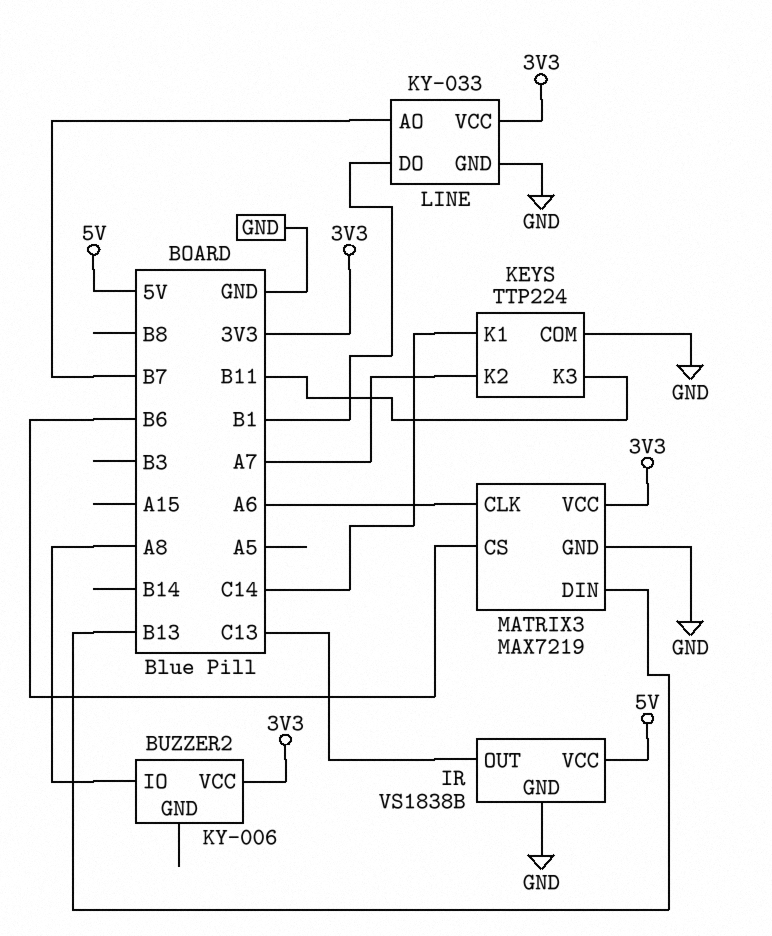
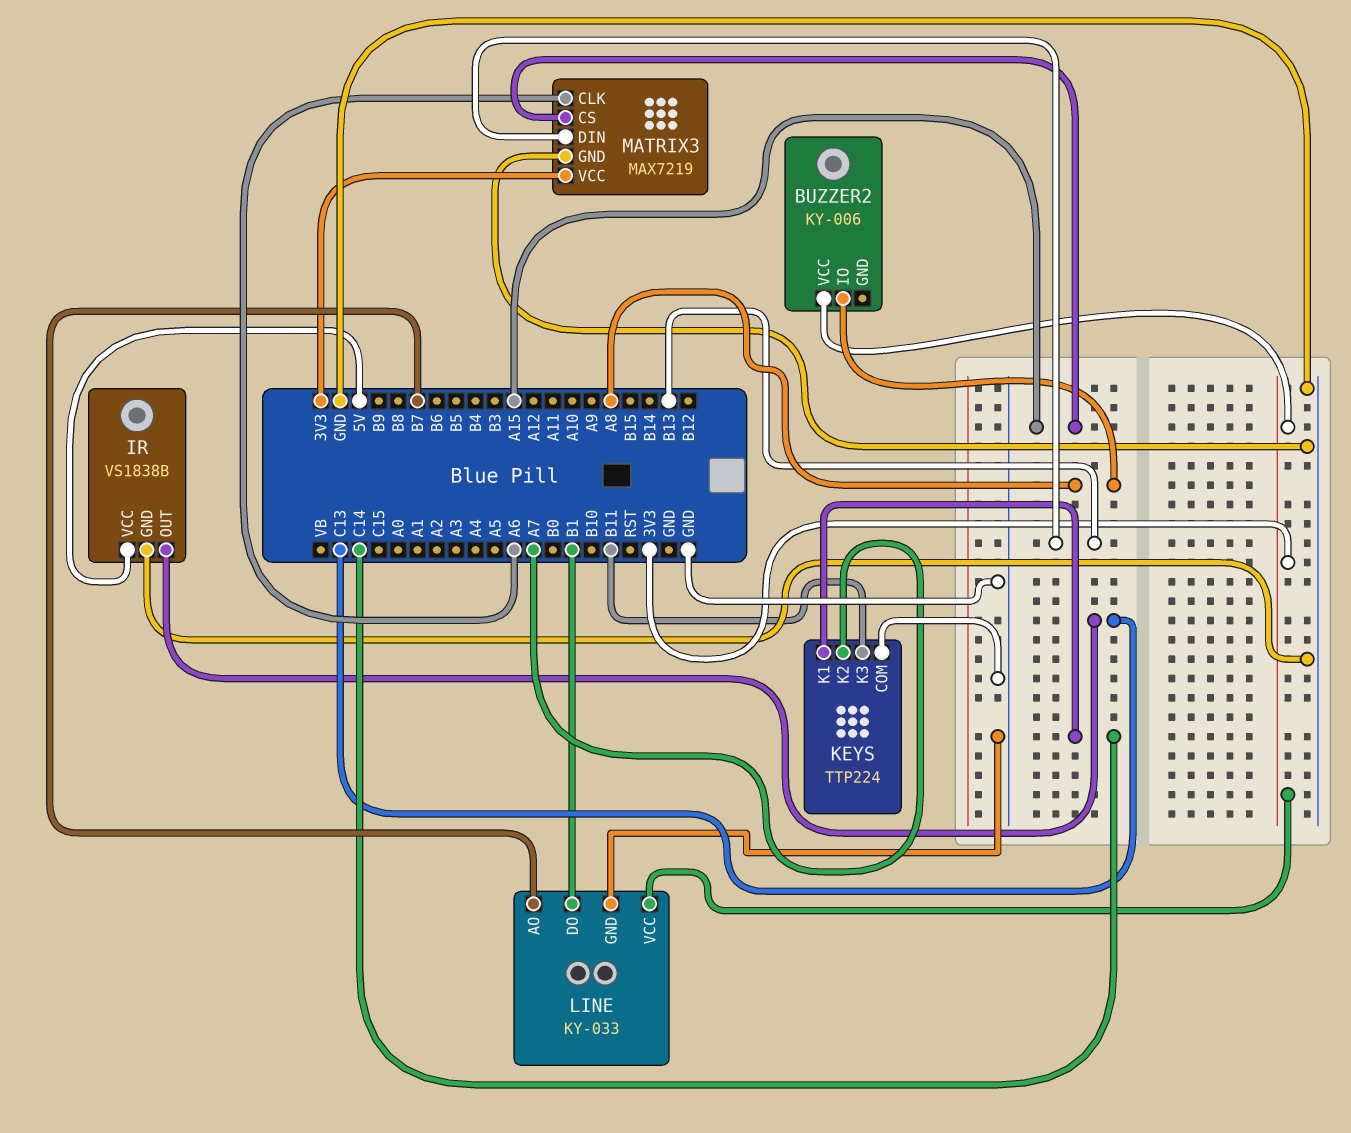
MATRIX3 pin CS: B6 -> A15

